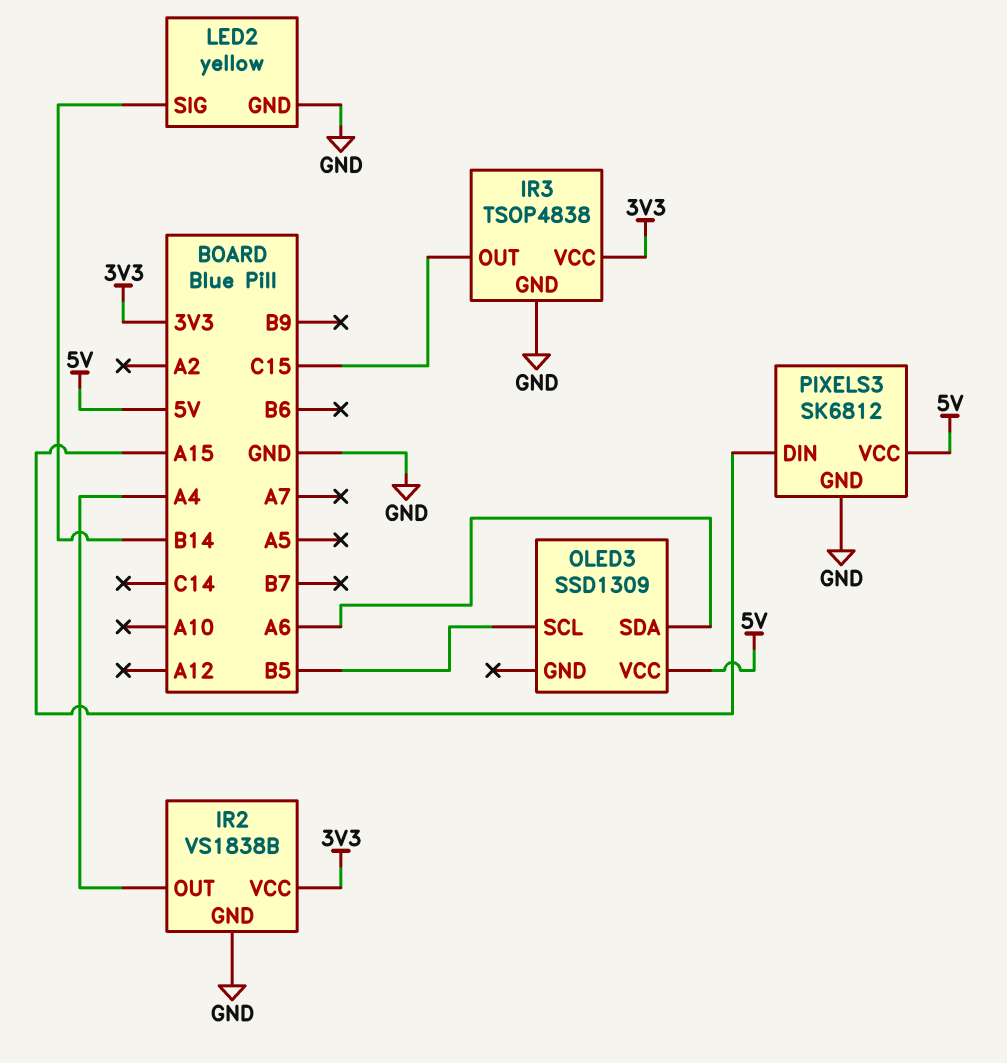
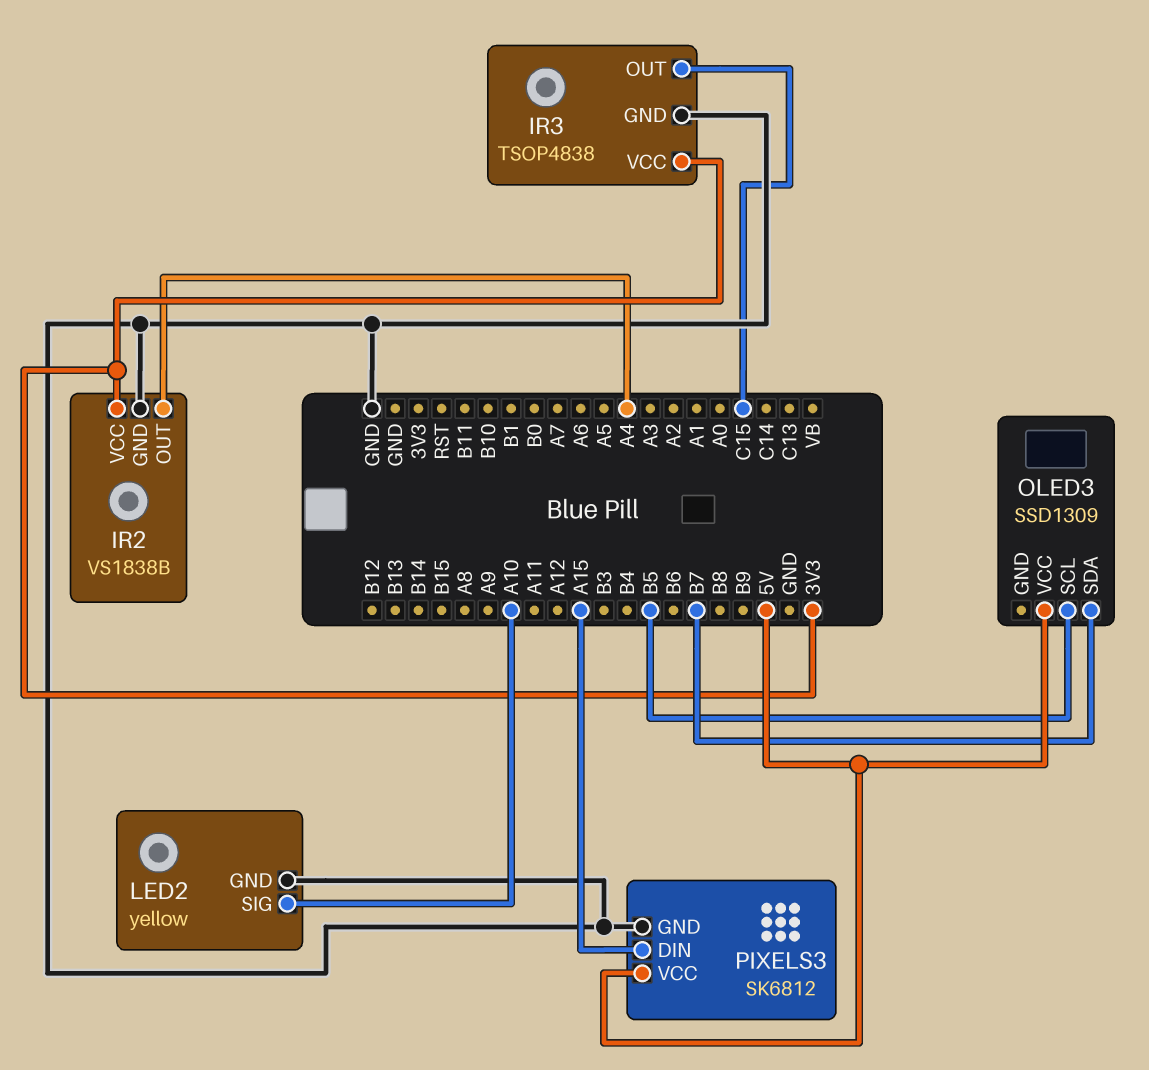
LED2 pin SIG: B14 -> A10
OLED3 pin SDA: A6 -> B7

